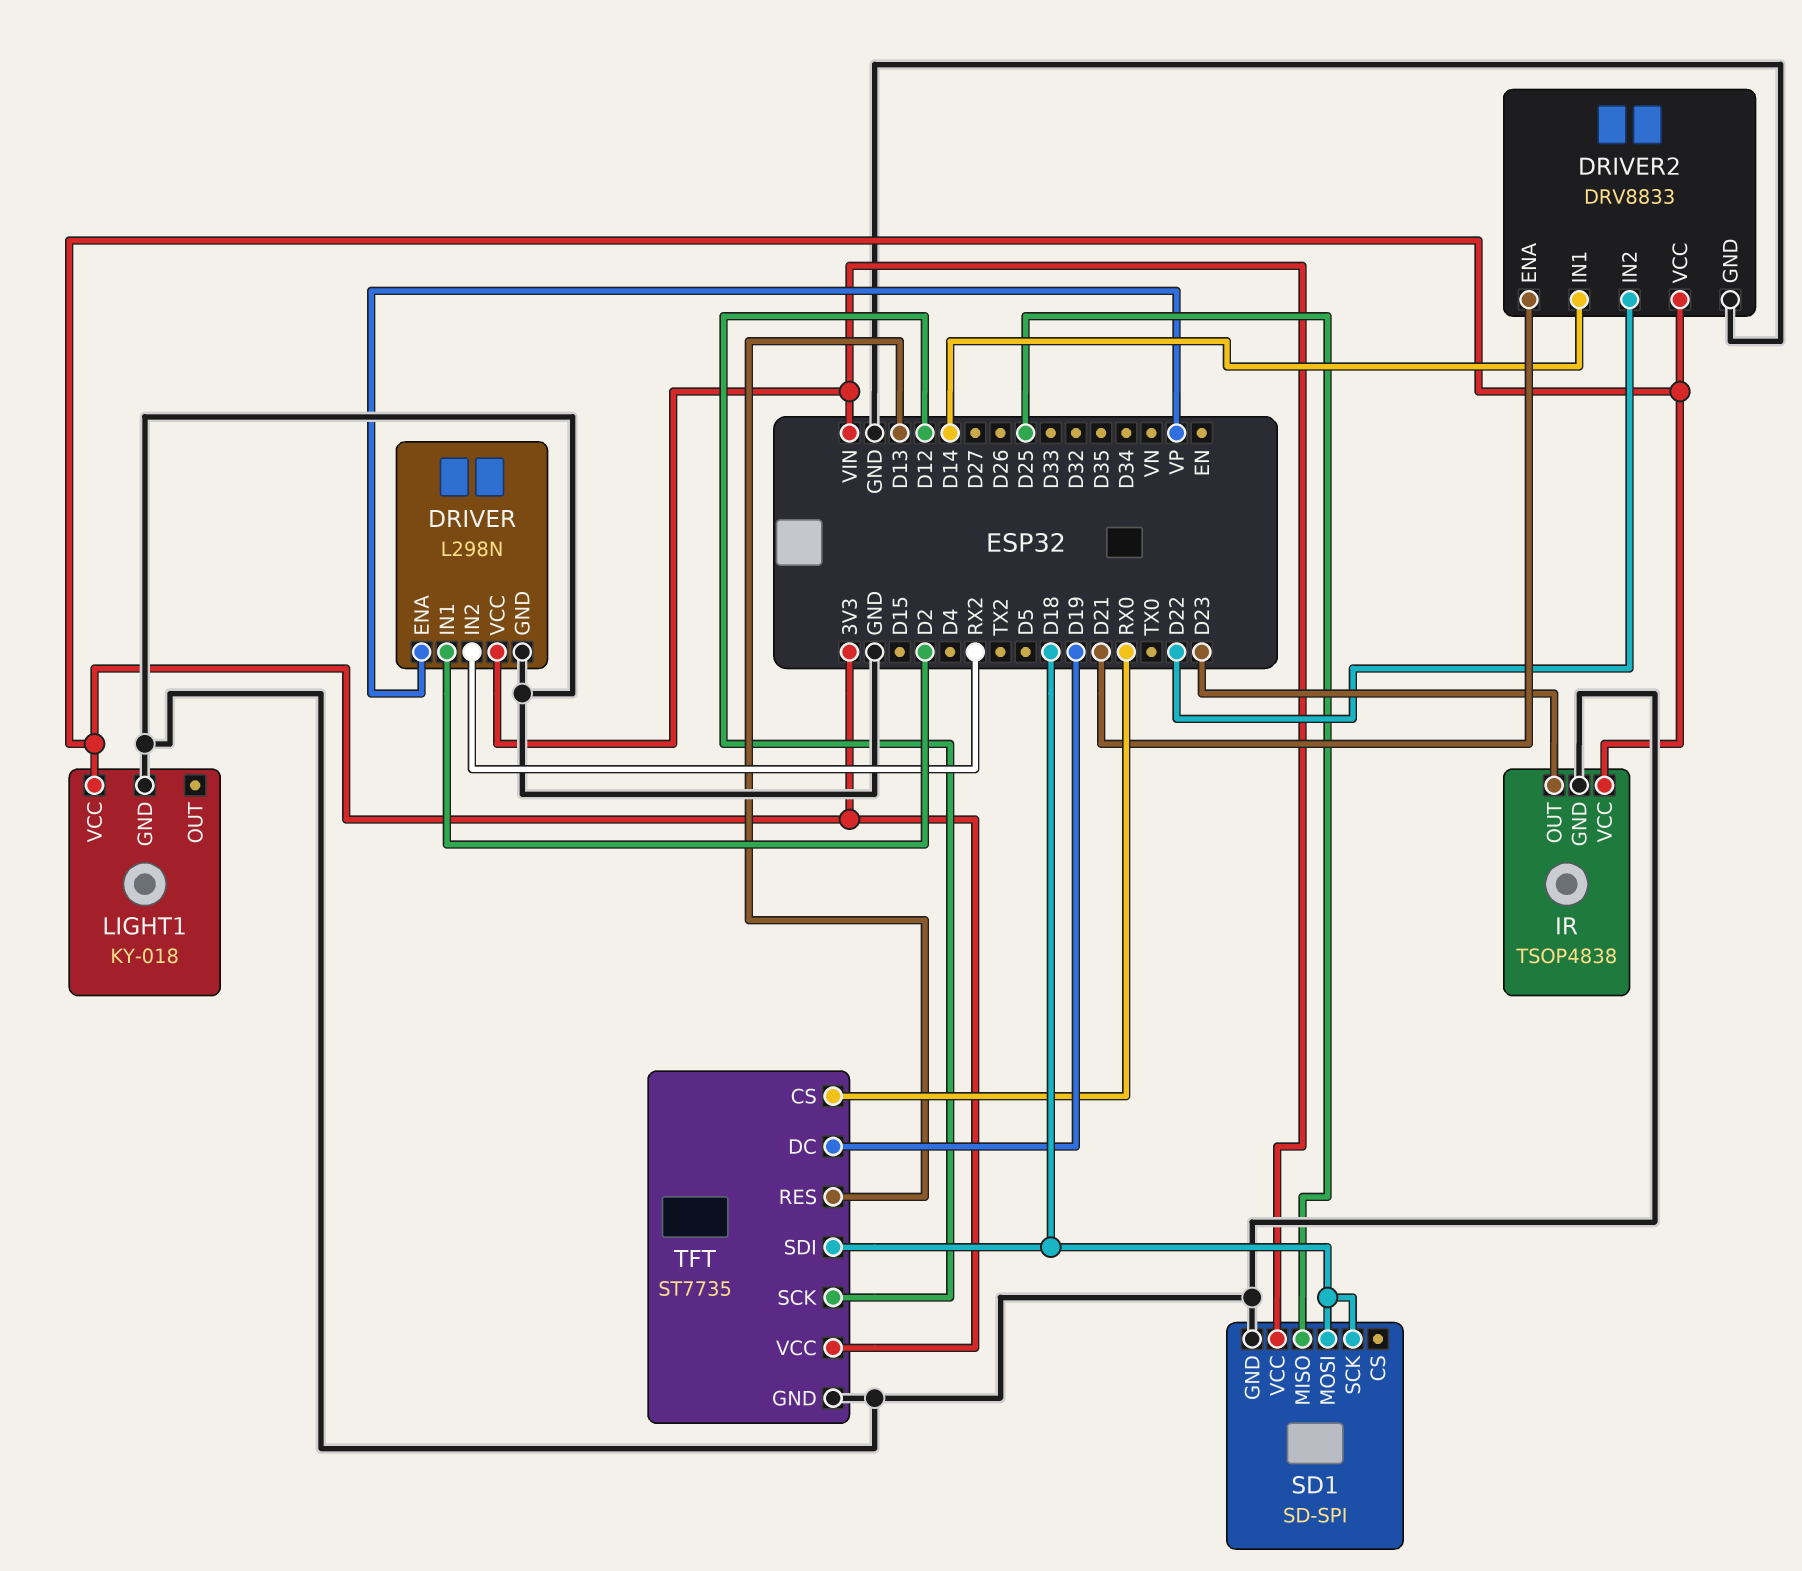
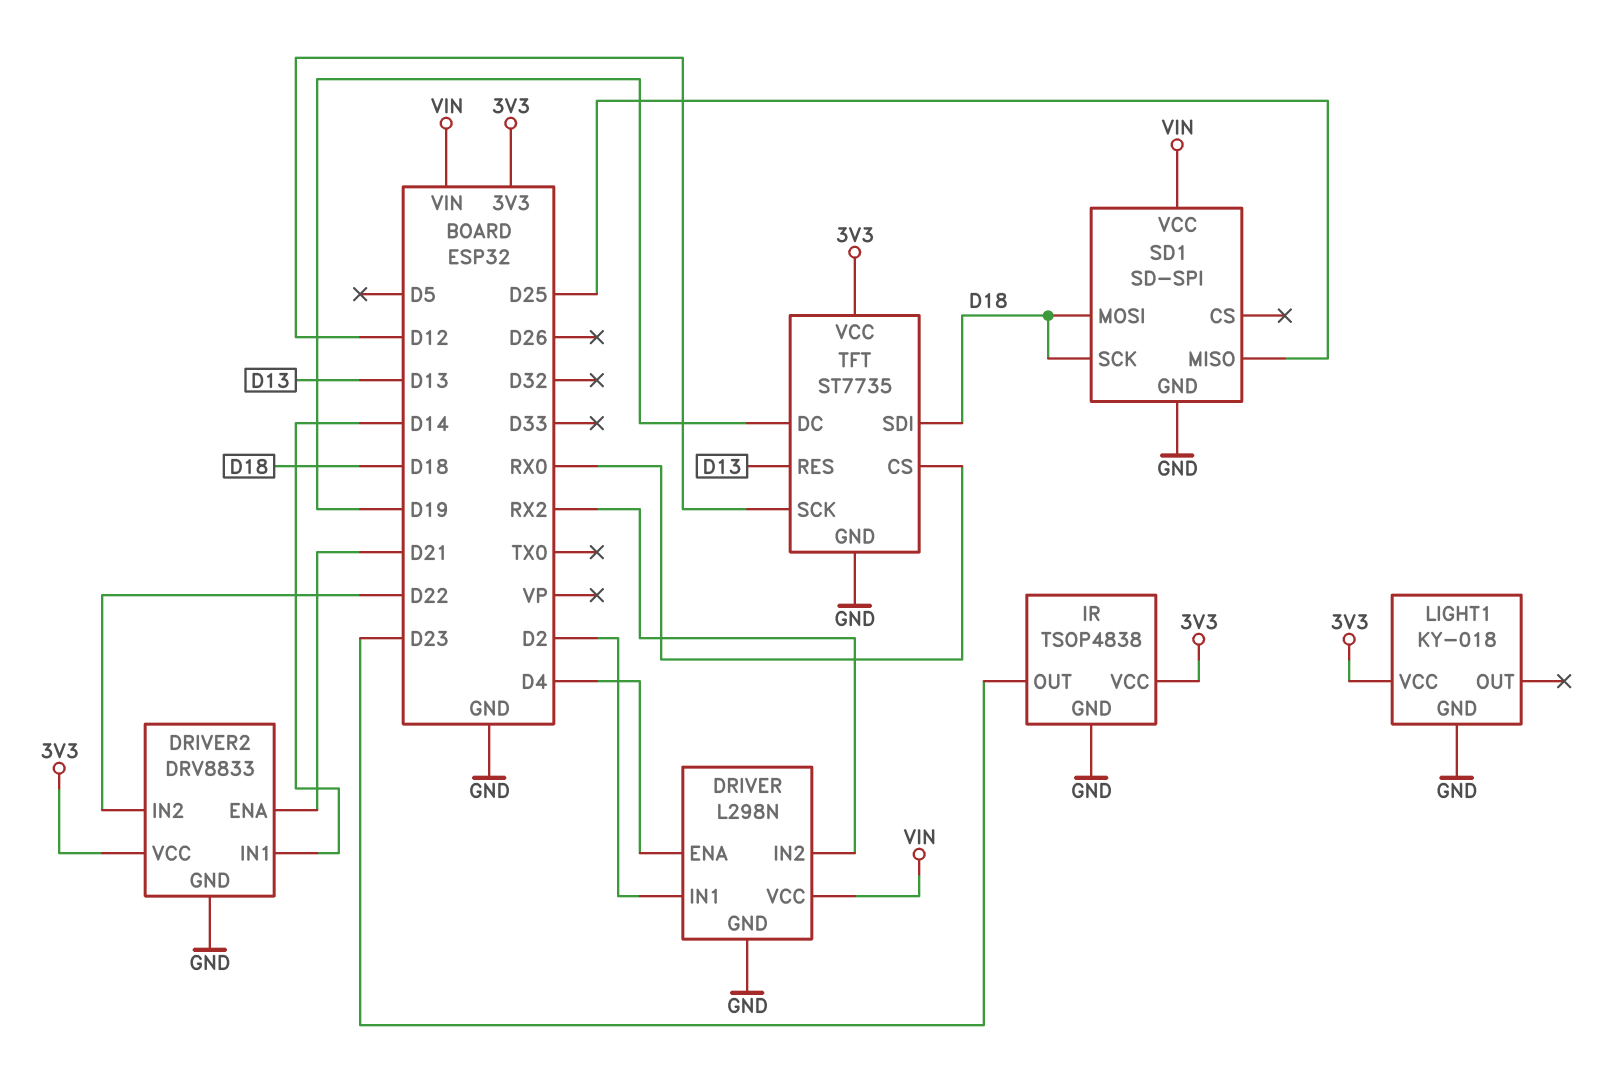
DRIVER pin ENA: VP -> D4

